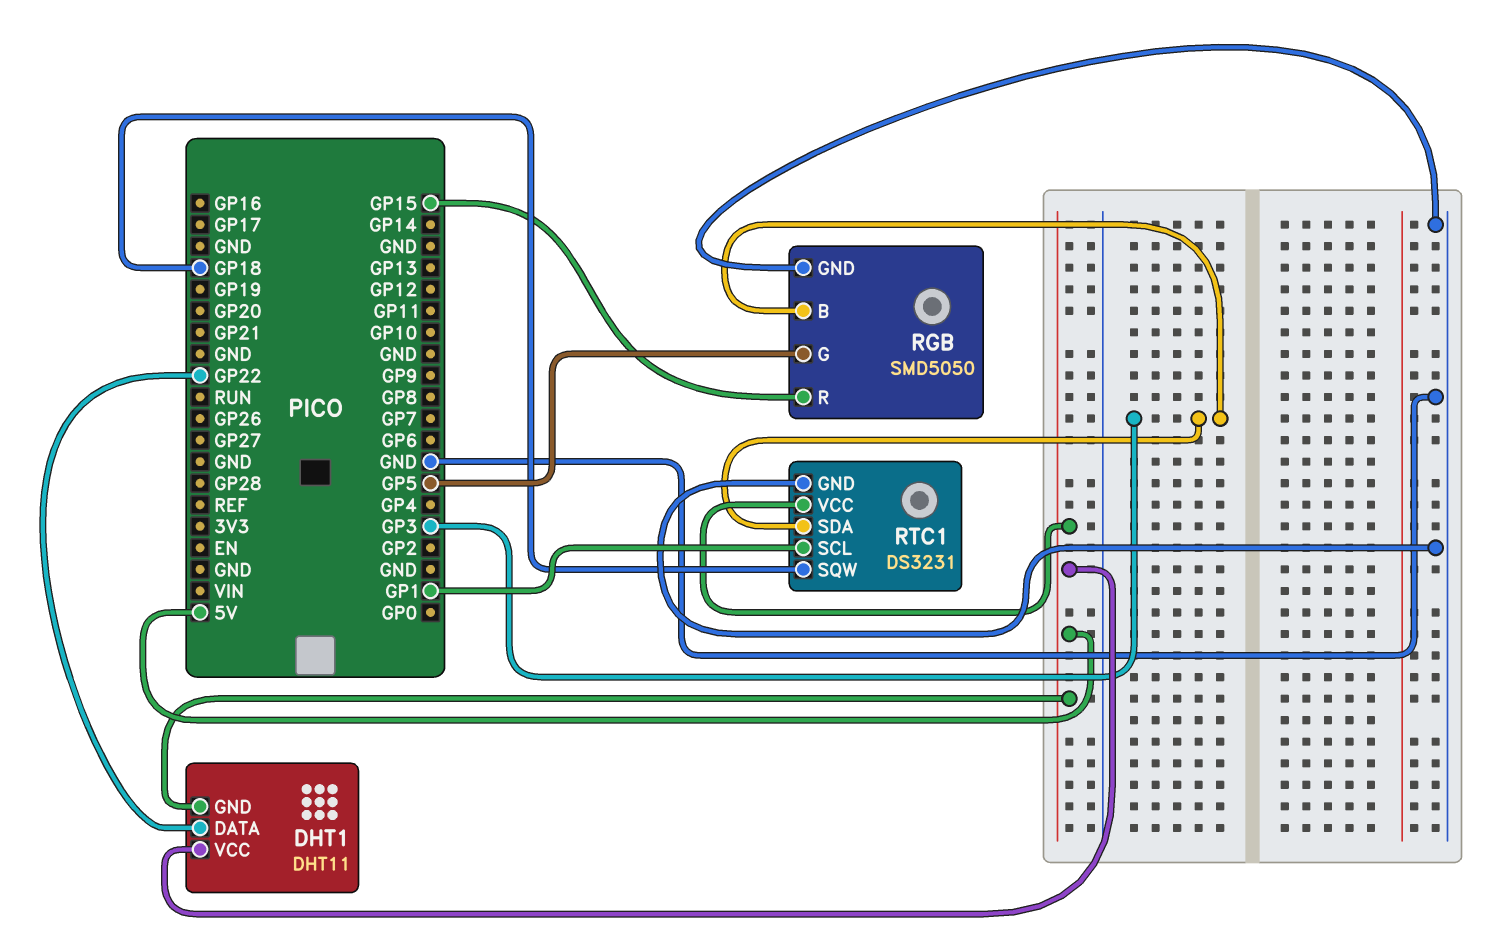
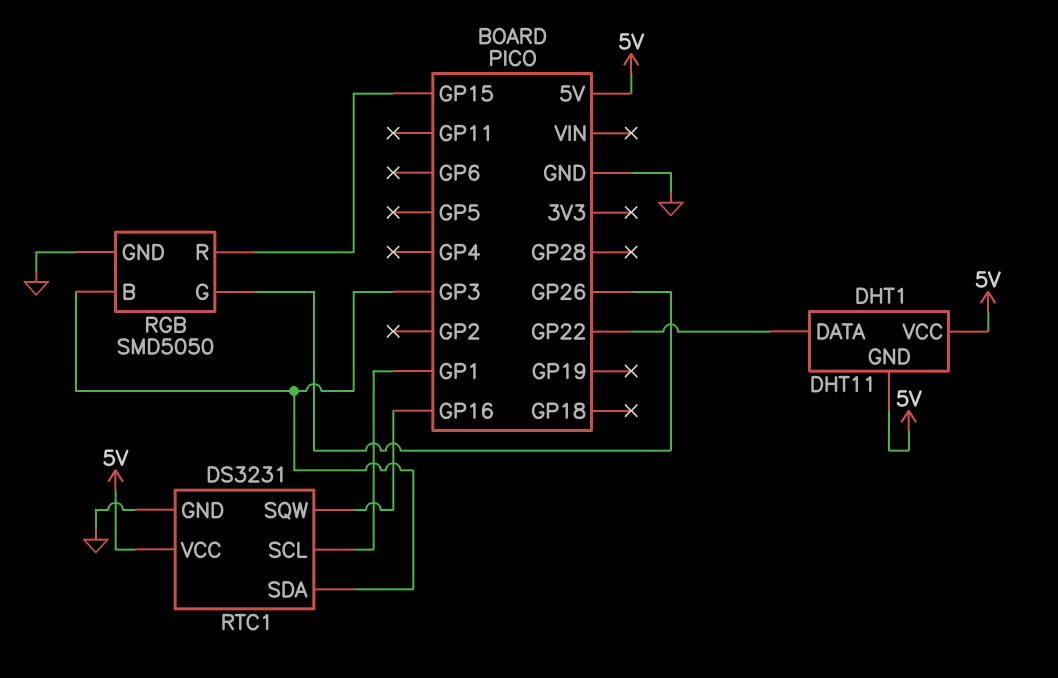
RGB pin G: GP5 -> GP26
RTC1 pin SQW: GP18 -> GP16

